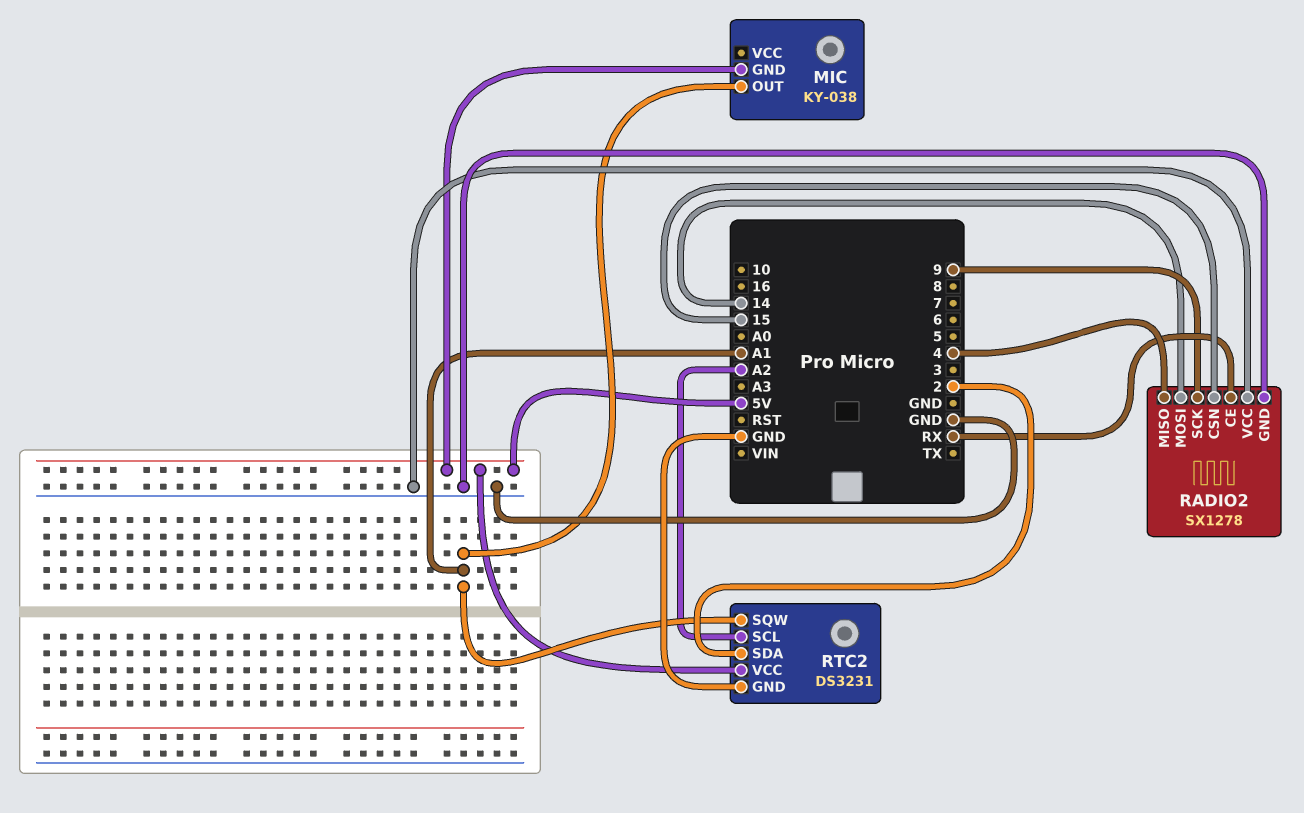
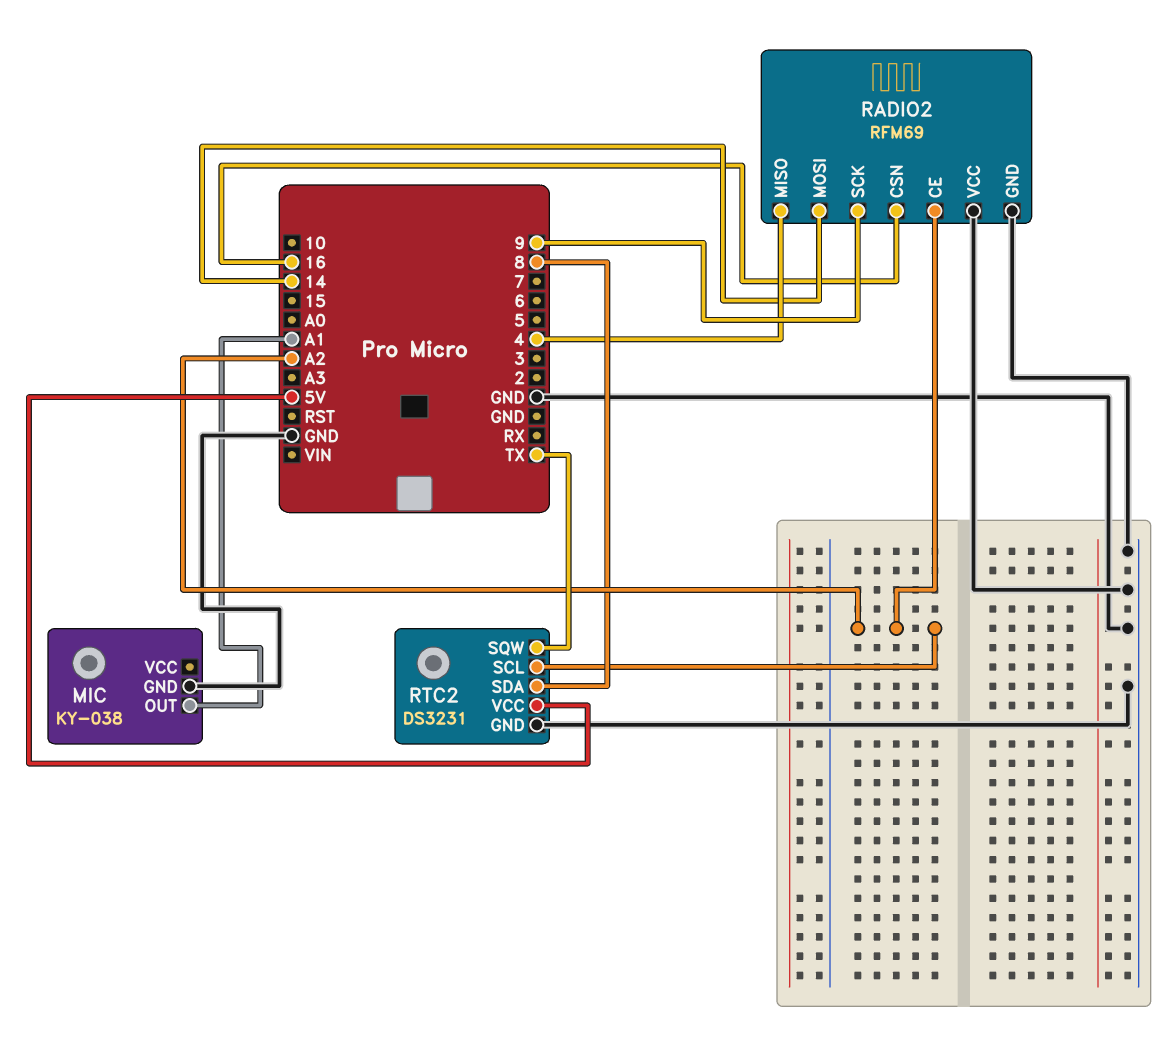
MIC pin GND: 5V -> GND
RADIO2: SX1278 -> RFM69
RADIO2 pin CE: RX -> A2
RADIO2 pin CSN: 15 -> 16
RTC2 pin SDA: 2 -> 8
RTC2 pin SQW: A1 -> TX

